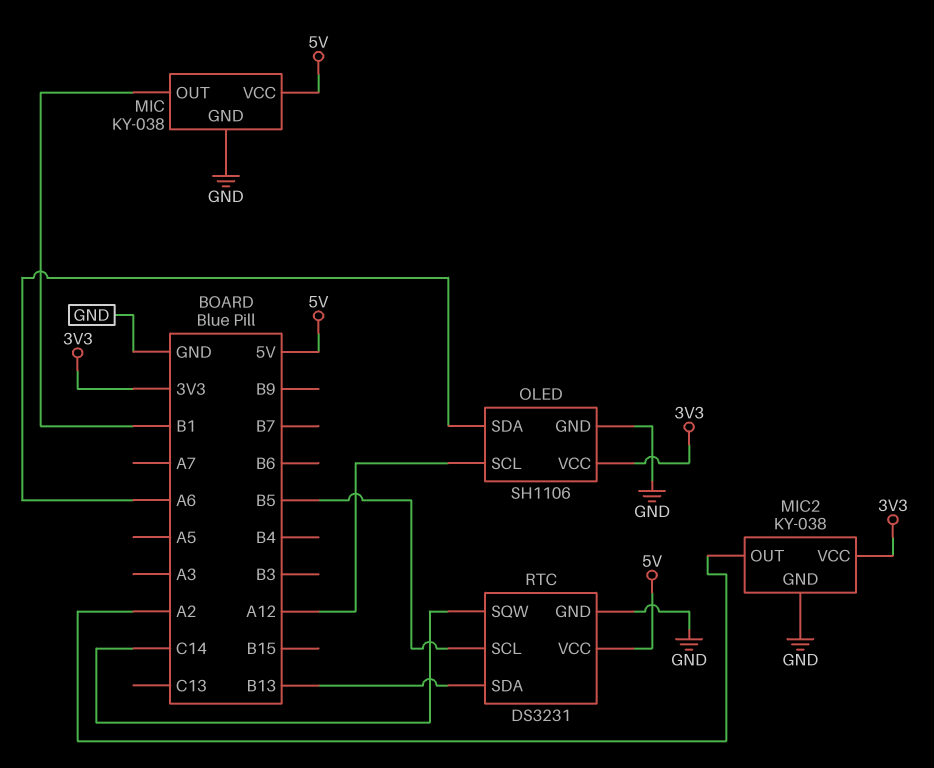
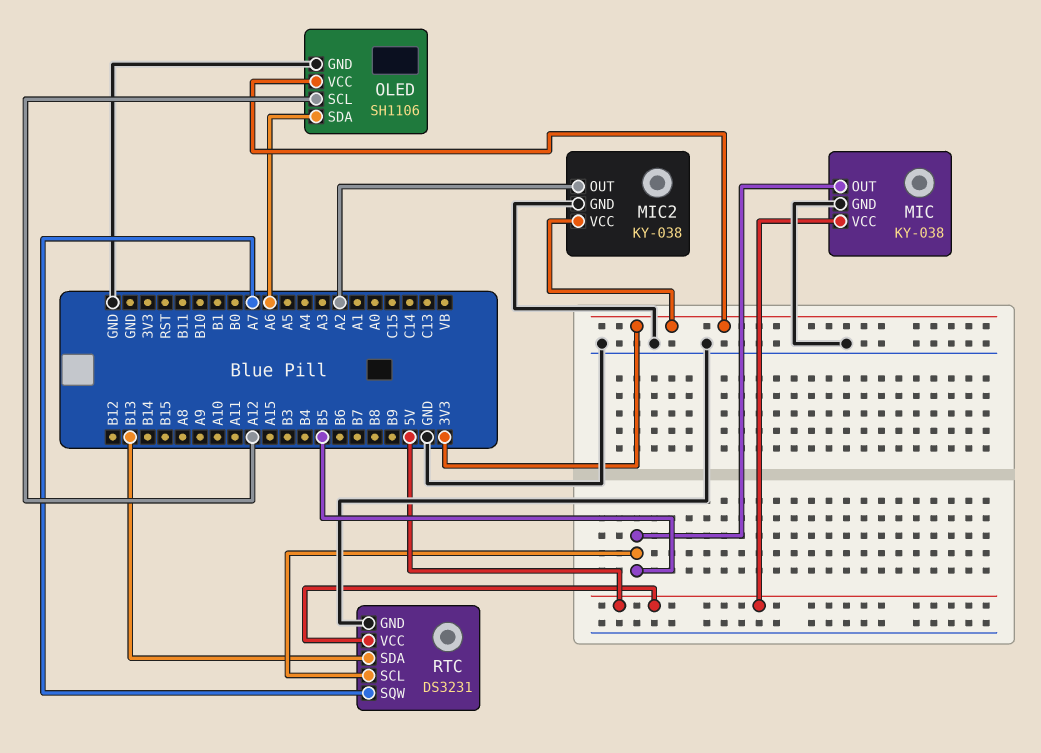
MIC pin OUT: B1 -> B5
RTC pin SQW: C14 -> A7

